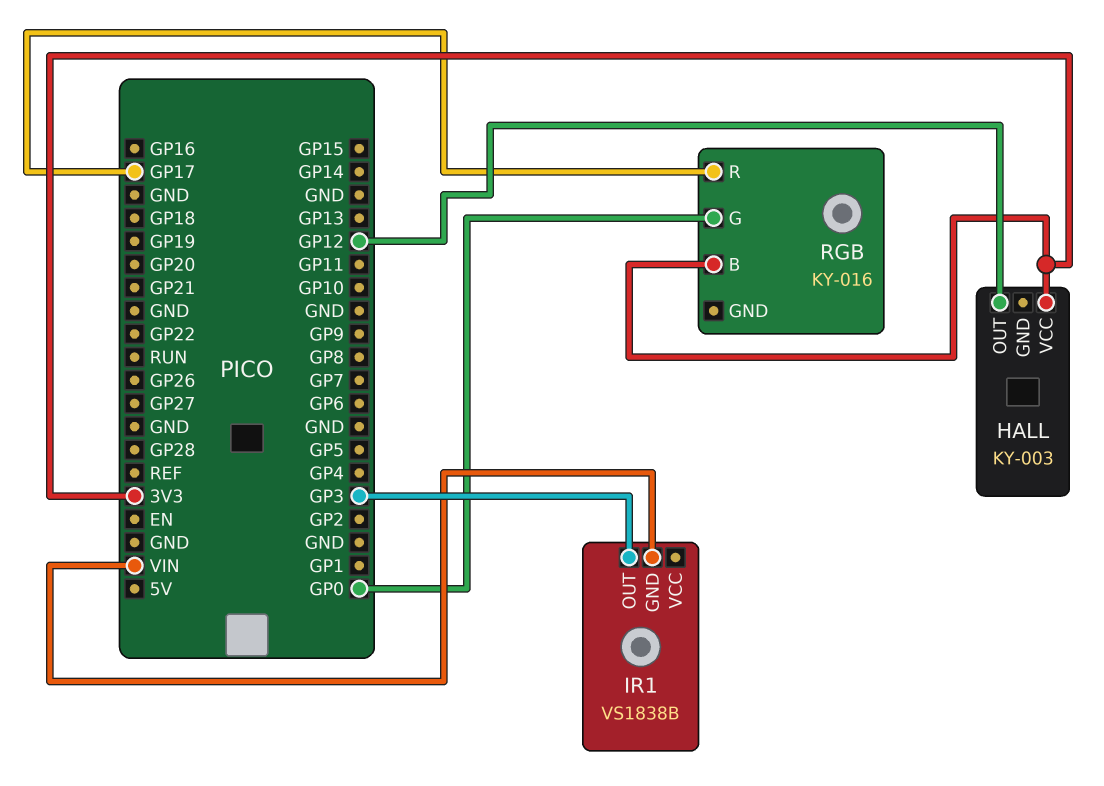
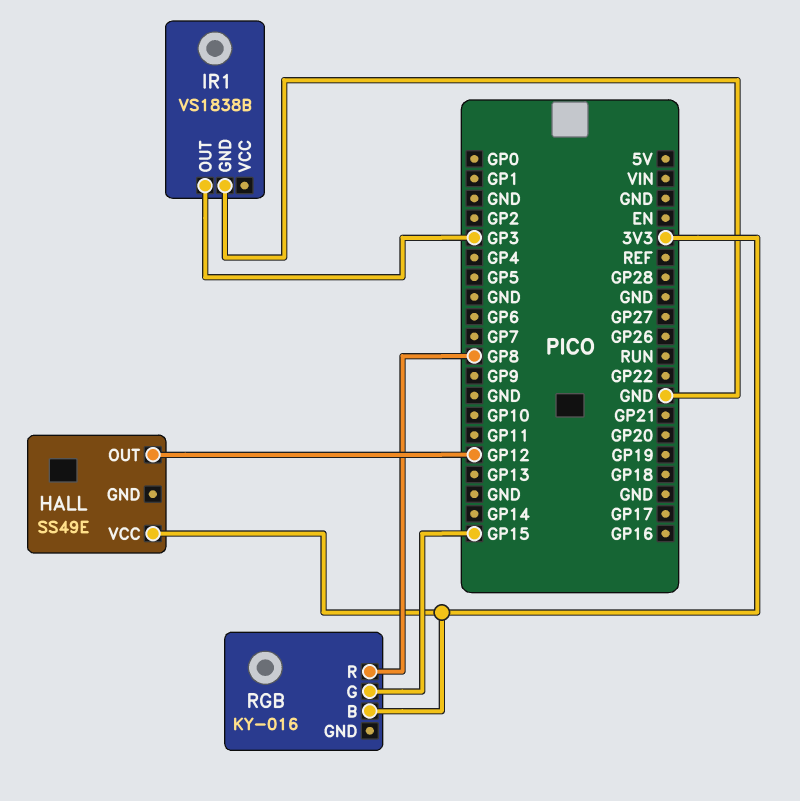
HALL: KY-003 -> SS49E
IR1 pin GND: VIN -> GND
RGB pin G: GP0 -> GP15
RGB pin R: GP17 -> GP8

